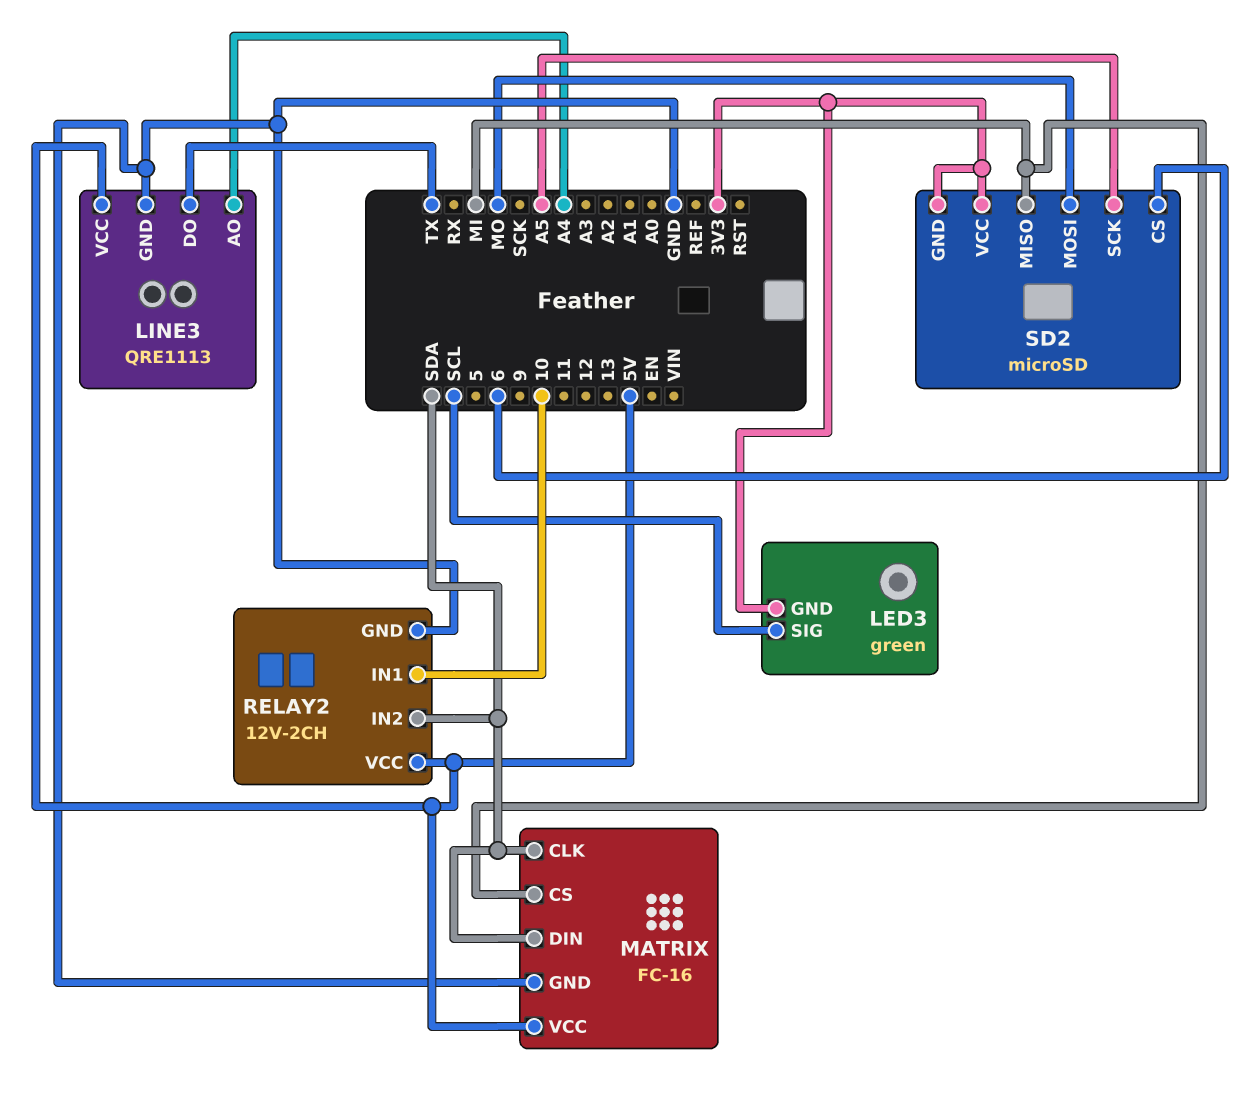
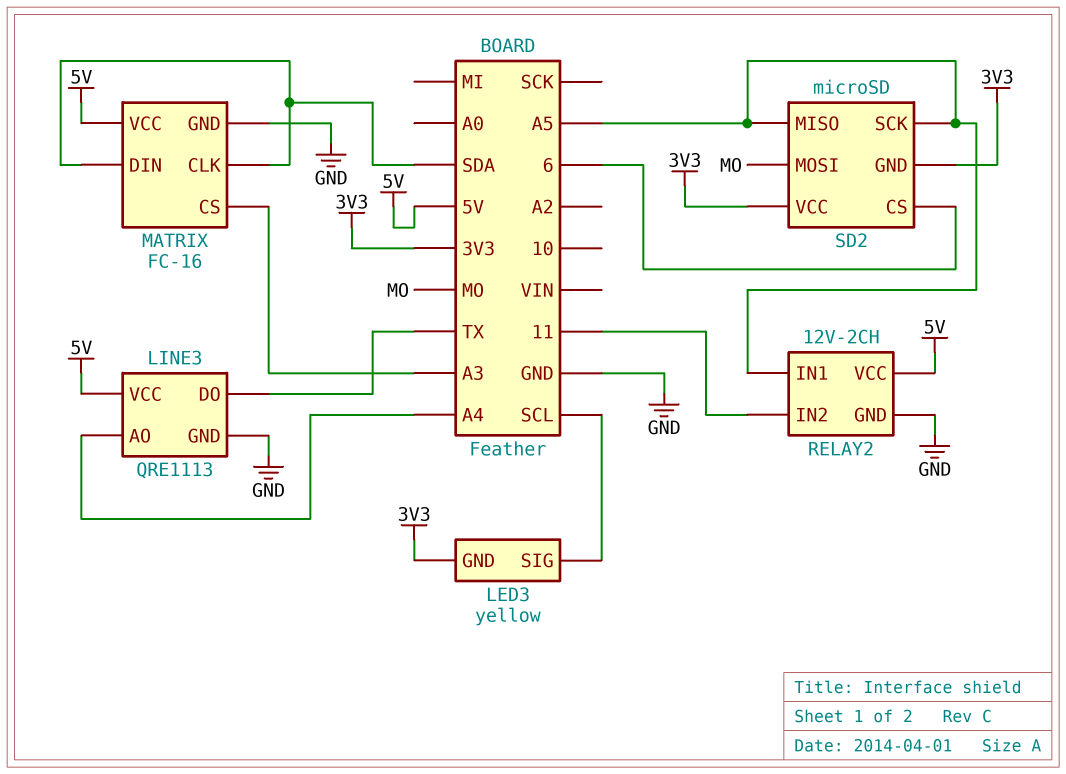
LED3: green -> yellow
MATRIX pin CS: MI -> A3
RELAY2 pin IN1: 10 -> A5
RELAY2 pin IN2: SDA -> 11
SD2 pin MISO: MI -> A5

